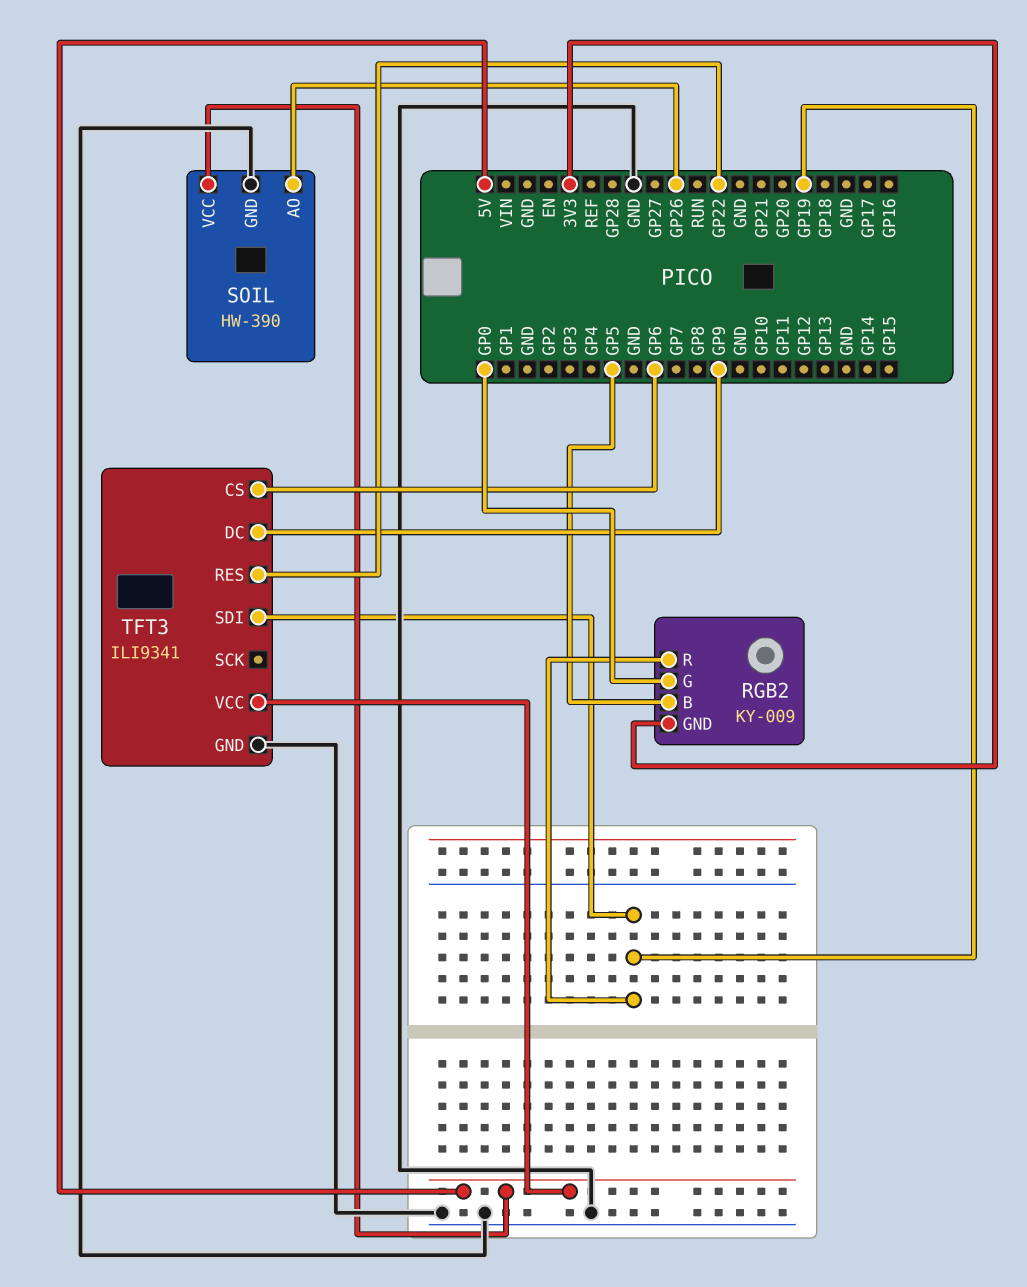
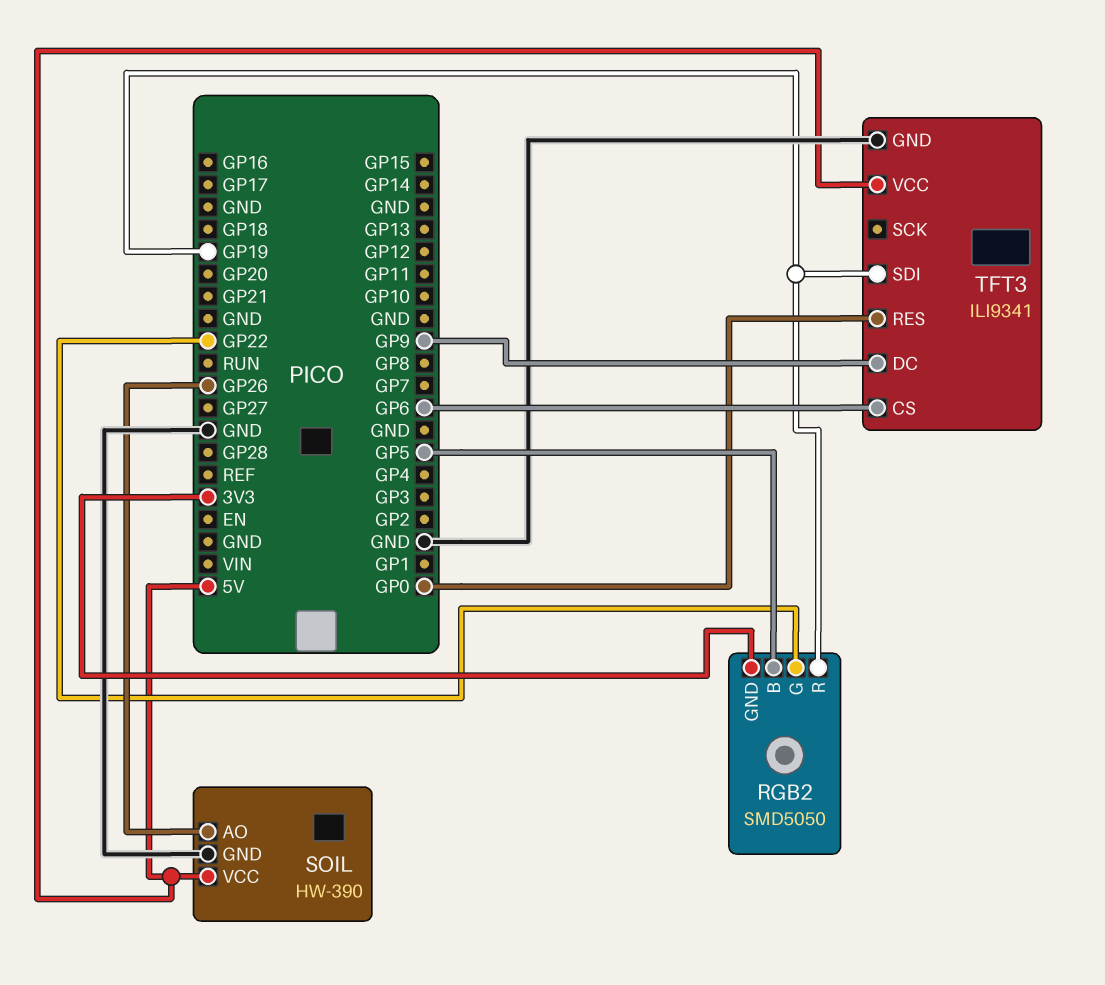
RGB2: KY-009 -> SMD5050
RGB2 pin G: GP0 -> GP22
TFT3 pin RES: GP22 -> GP0

